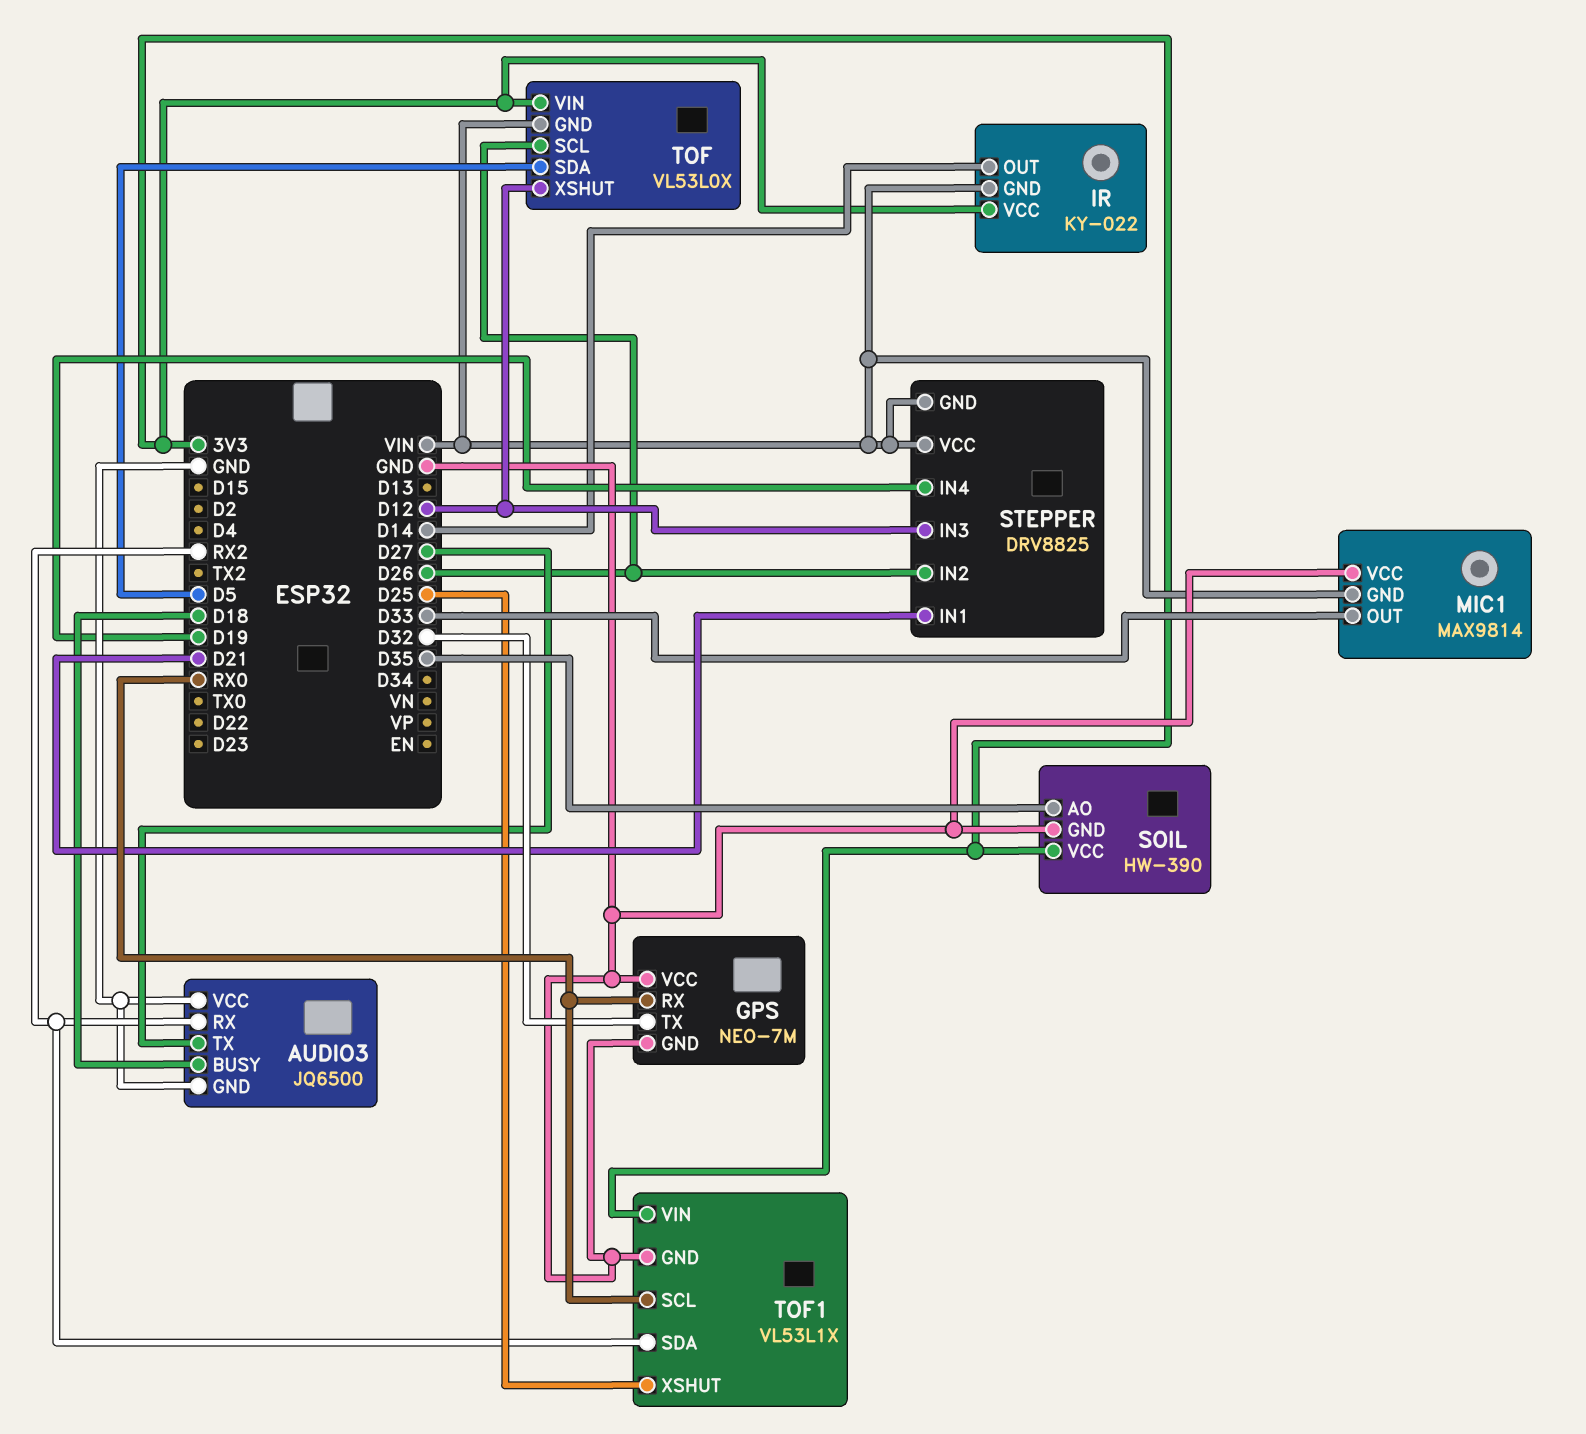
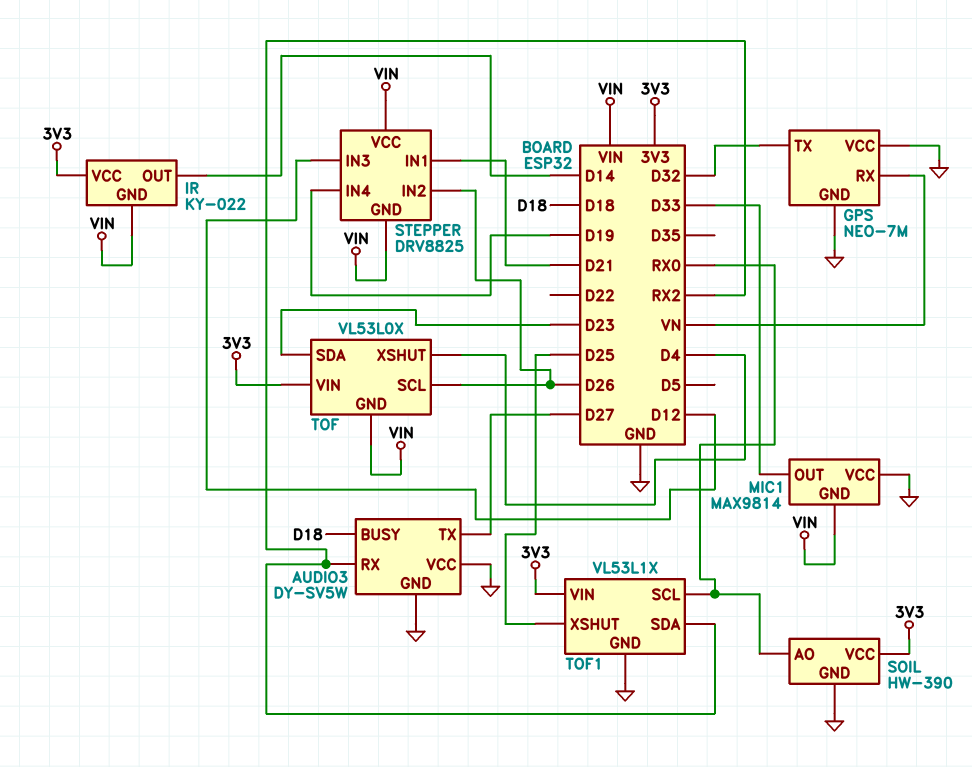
AUDIO3: JQ6500 -> DY-SV5W
GPS pin RX: RX0 -> VN
SOIL pin AO: D35 -> RX0
TOF pin SDA: D5 -> D23
TOF pin XSHUT: D12 -> D4

